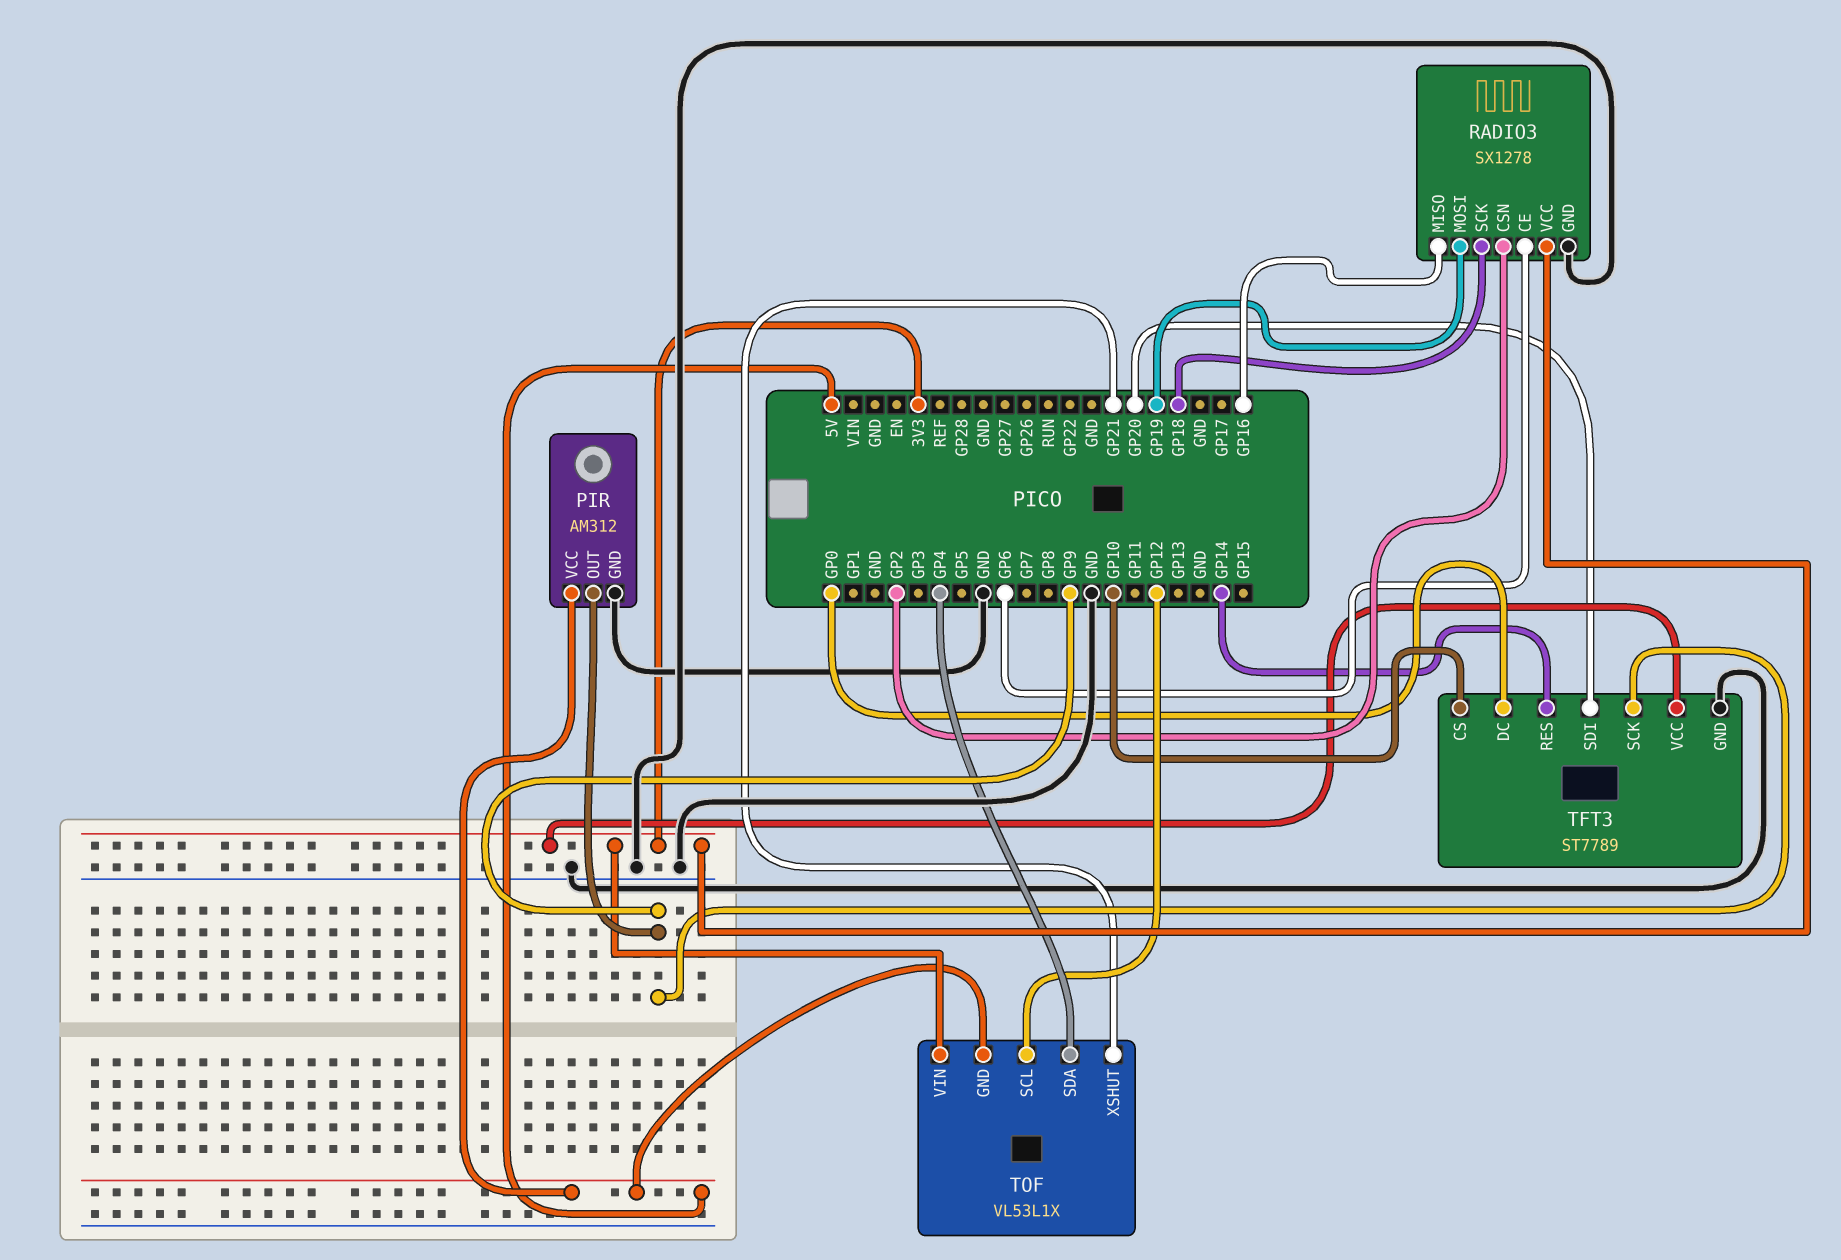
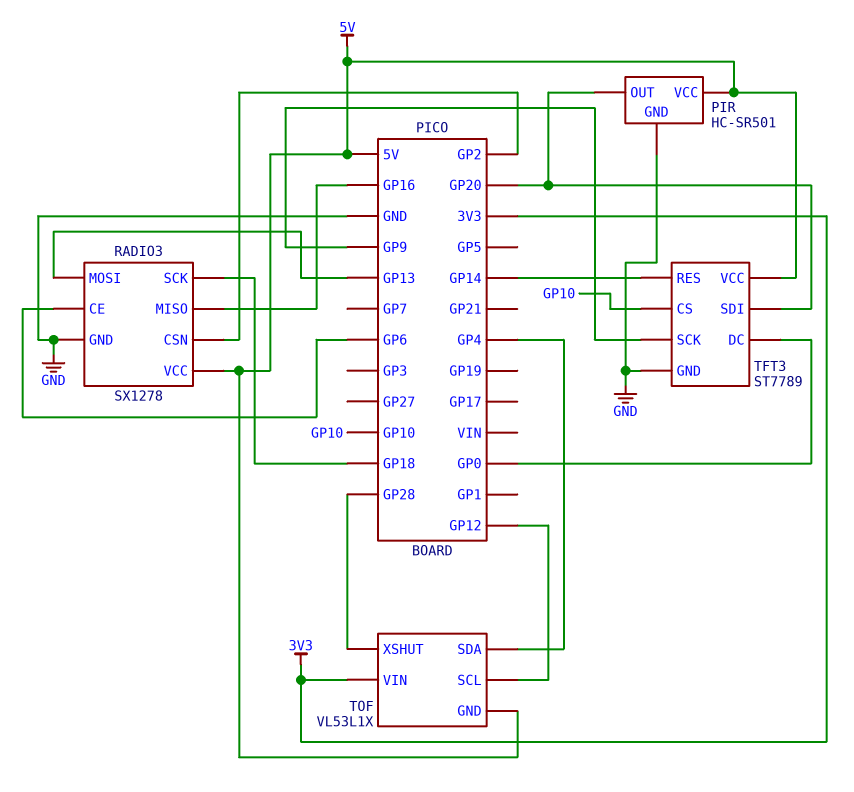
PIR: AM312 -> HC-SR501
PIR pin OUT: GP9 -> GP20
RADIO3 pin MOSI: GP19 -> GP13
RADIO3 pin VCC: 3V3 -> 5V
TFT3 pin VCC: 3V3 -> 5V
TOF pin XSHUT: GP21 -> GP28

